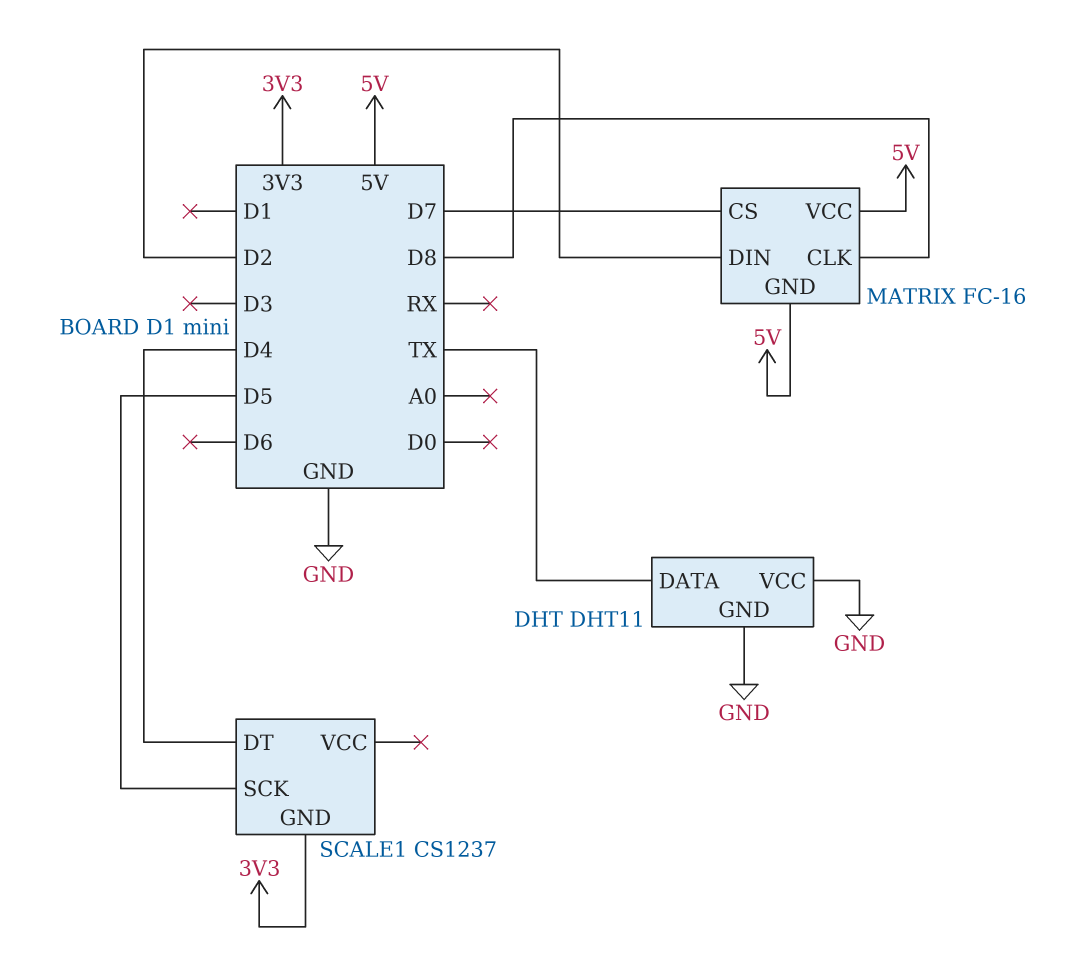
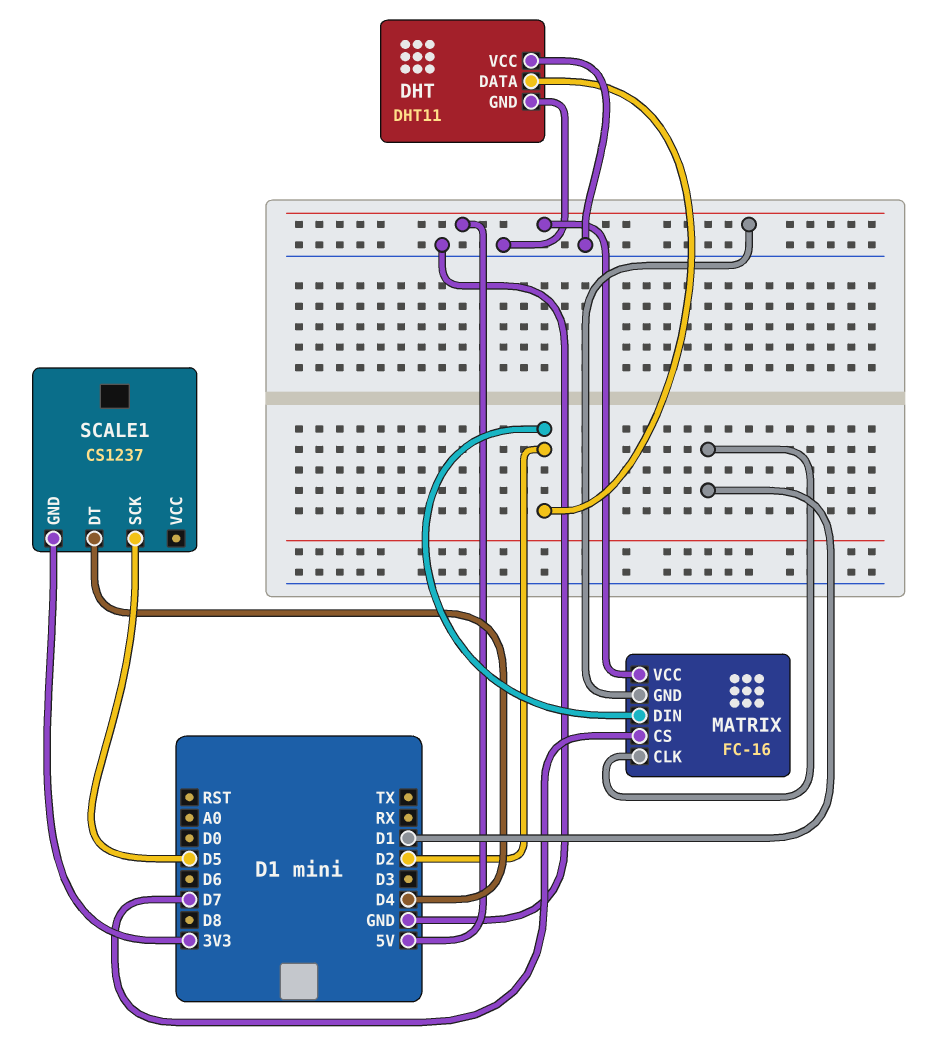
DHT pin DATA: TX -> D2
MATRIX pin CLK: D8 -> D1

